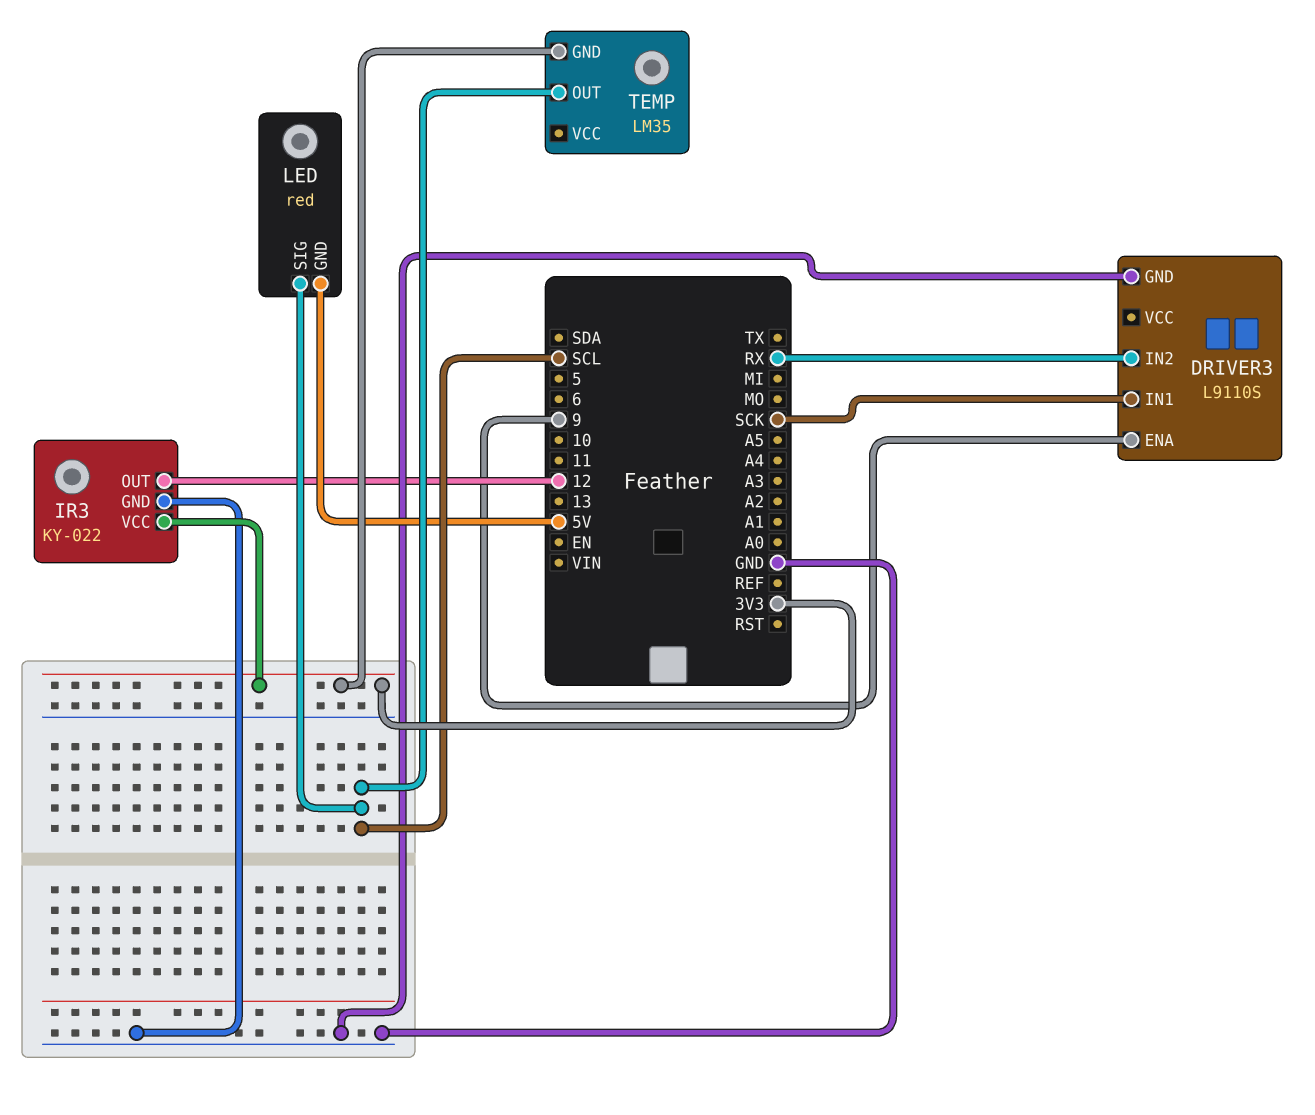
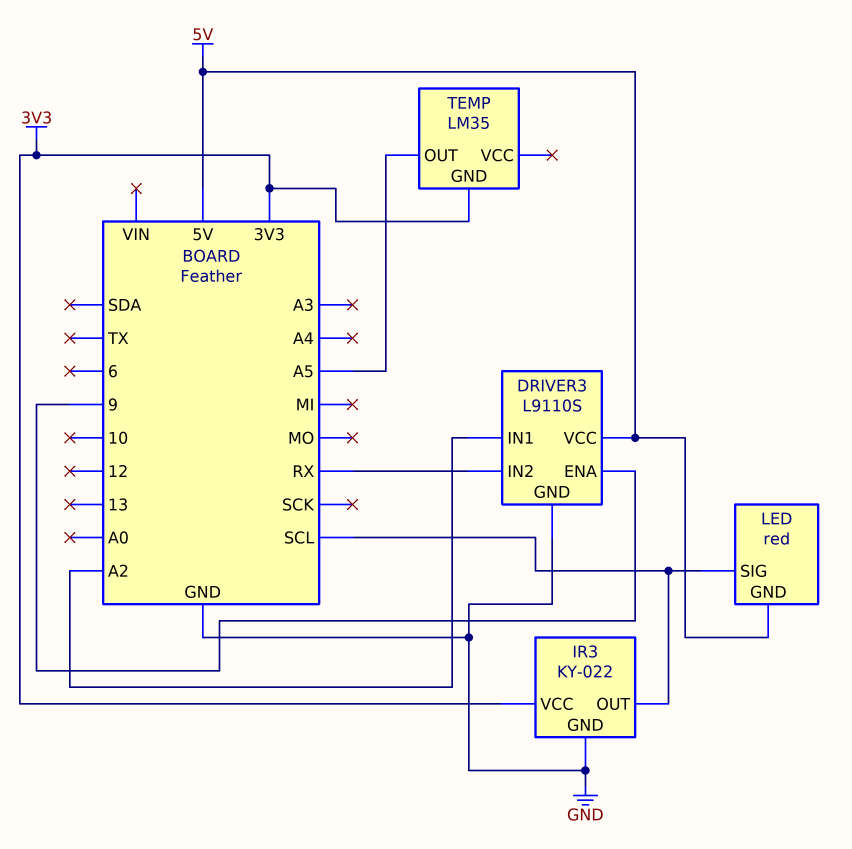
DRIVER3 pin IN1: SCK -> A2
DRIVER3 pin VCC: none -> 5V
IR3 pin OUT: 12 -> SCL
TEMP pin OUT: SCL -> A5

